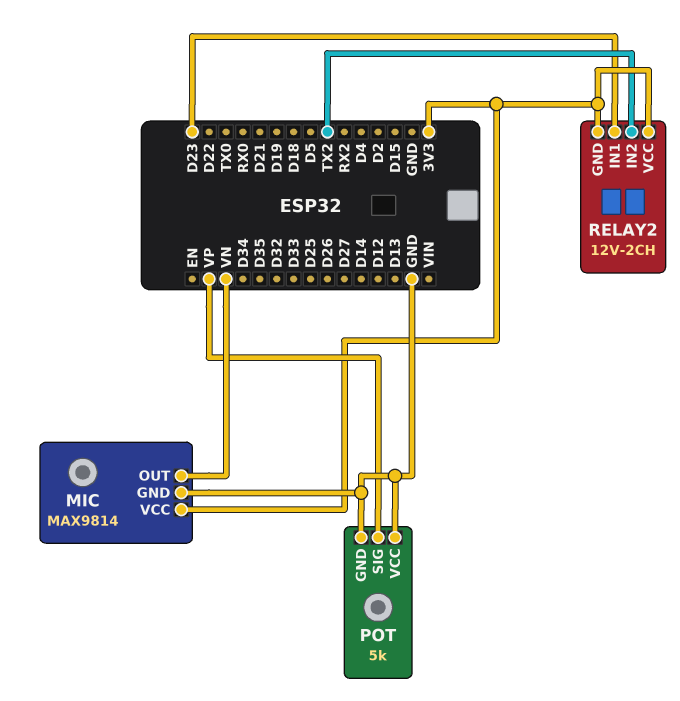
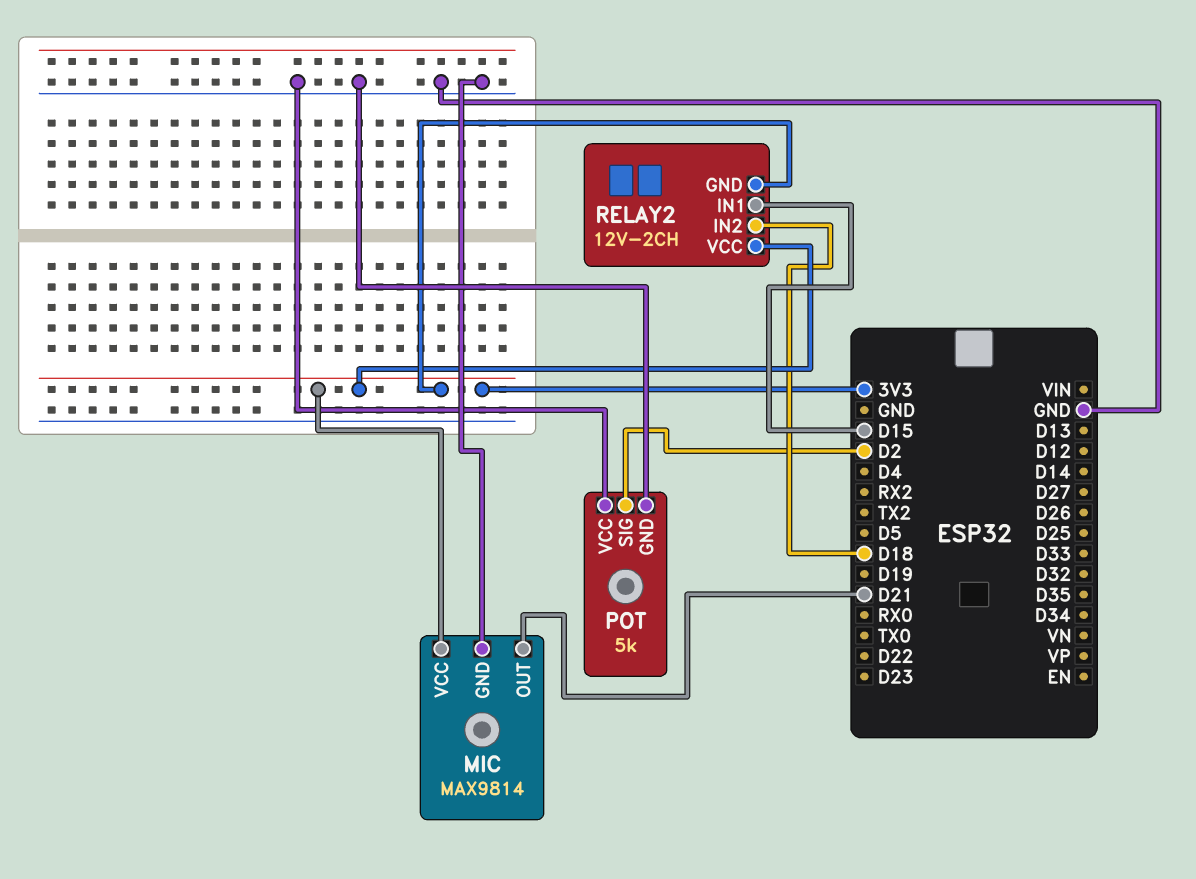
MIC pin OUT: VN -> D21
POT pin SIG: VP -> D2
RELAY2 pin IN1: D23 -> D15
RELAY2 pin IN2: TX2 -> D18

